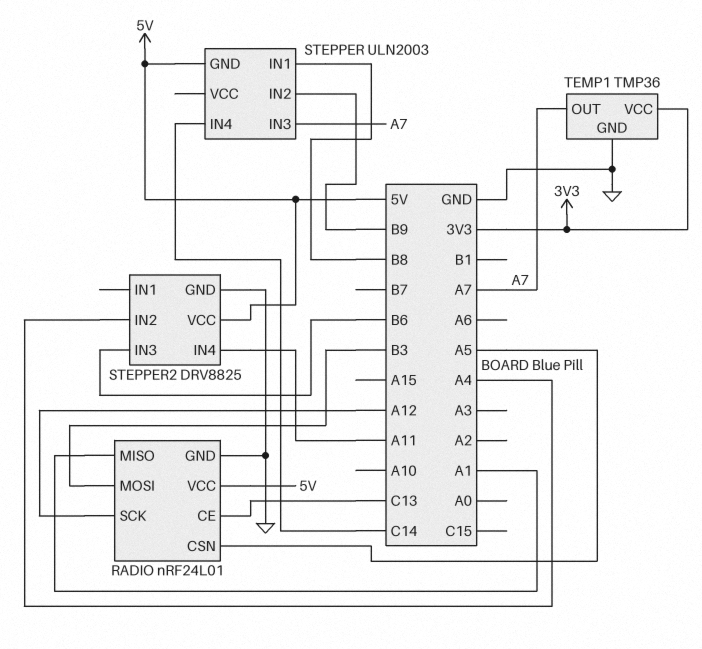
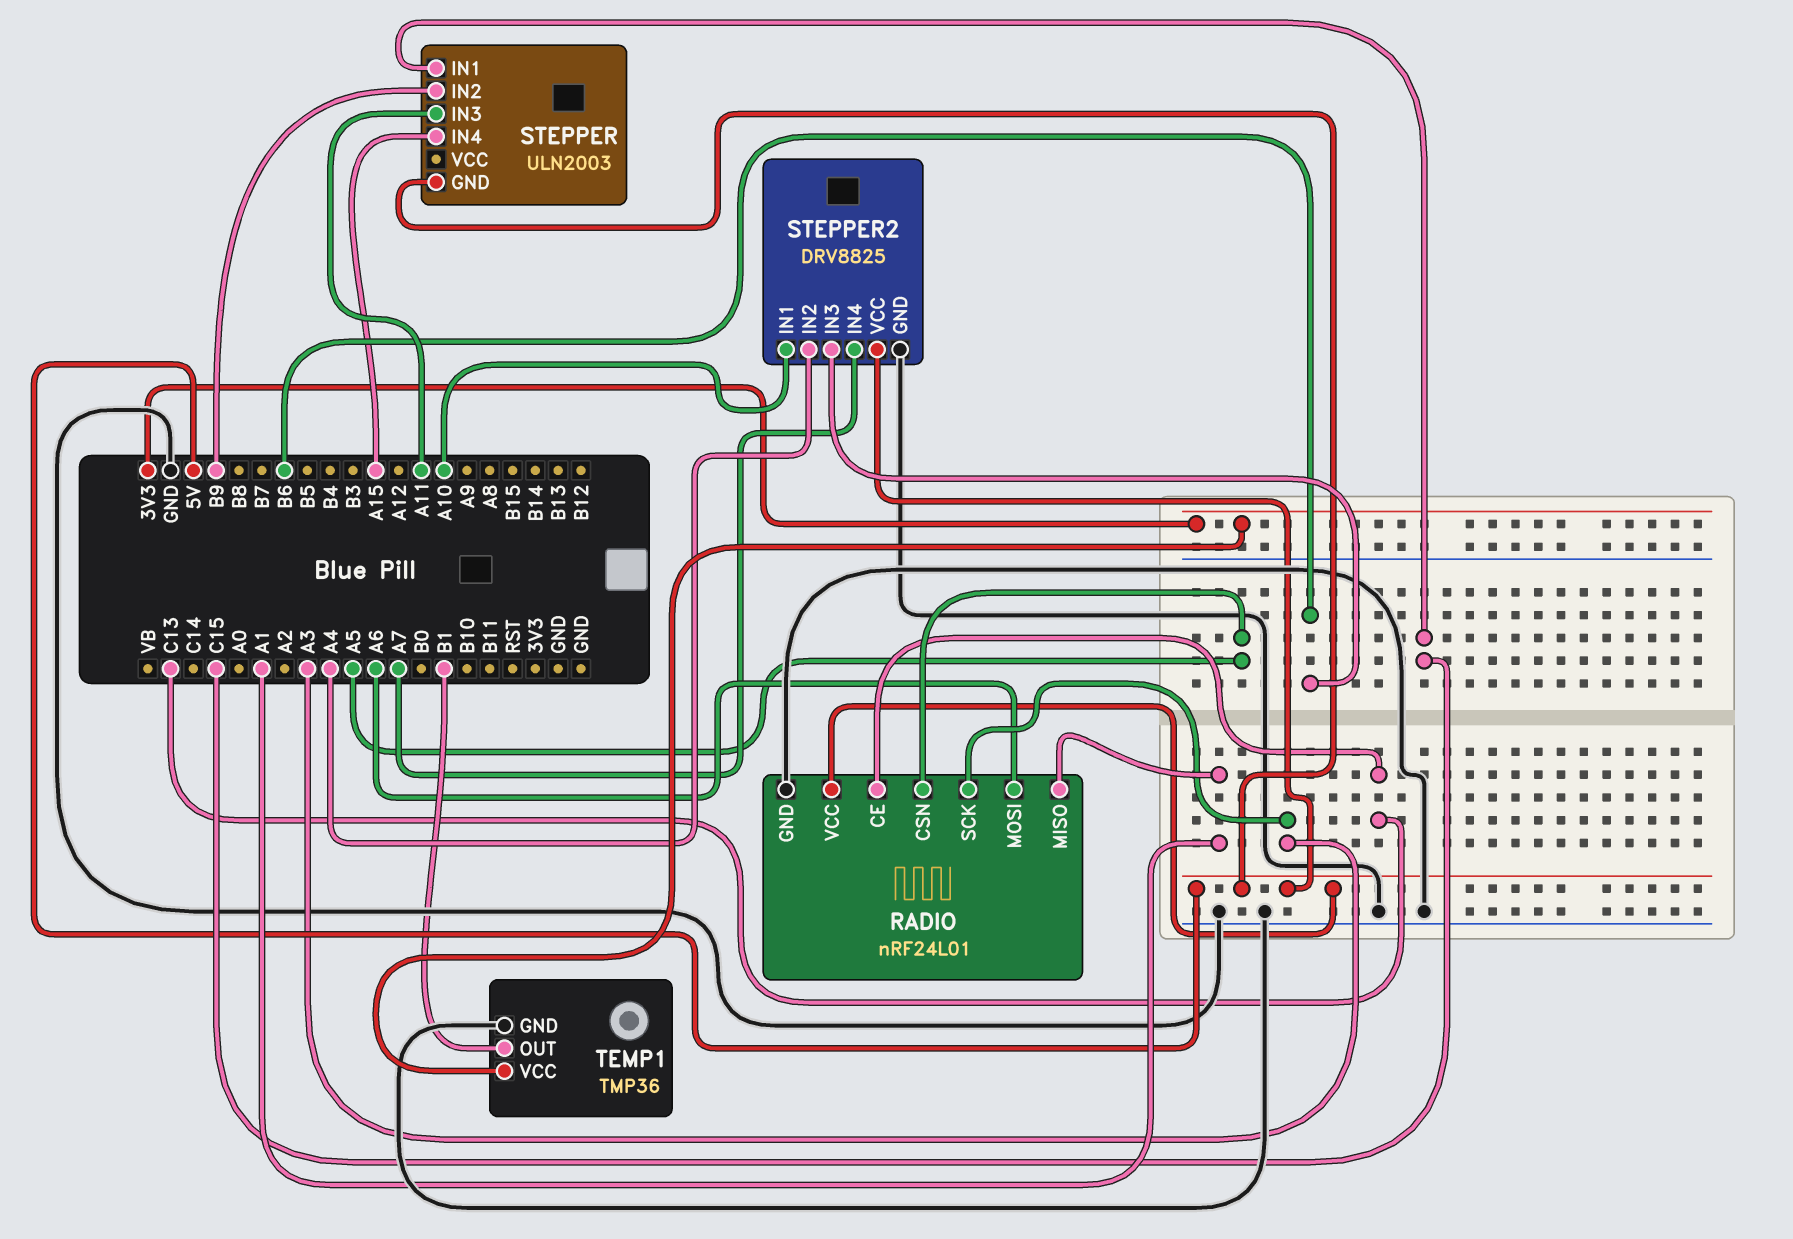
RADIO pin MOSI: B3 -> A6
RADIO pin SCK: A12 -> A3
STEPPER pin IN1: B8 -> C15
STEPPER pin IN3: A7 -> A11
STEPPER pin IN4: C14 -> A15
STEPPER2 pin IN1: none -> A10
STEPPER2 pin IN4: A11 -> A7
TEMP1 pin OUT: A7 -> B1

